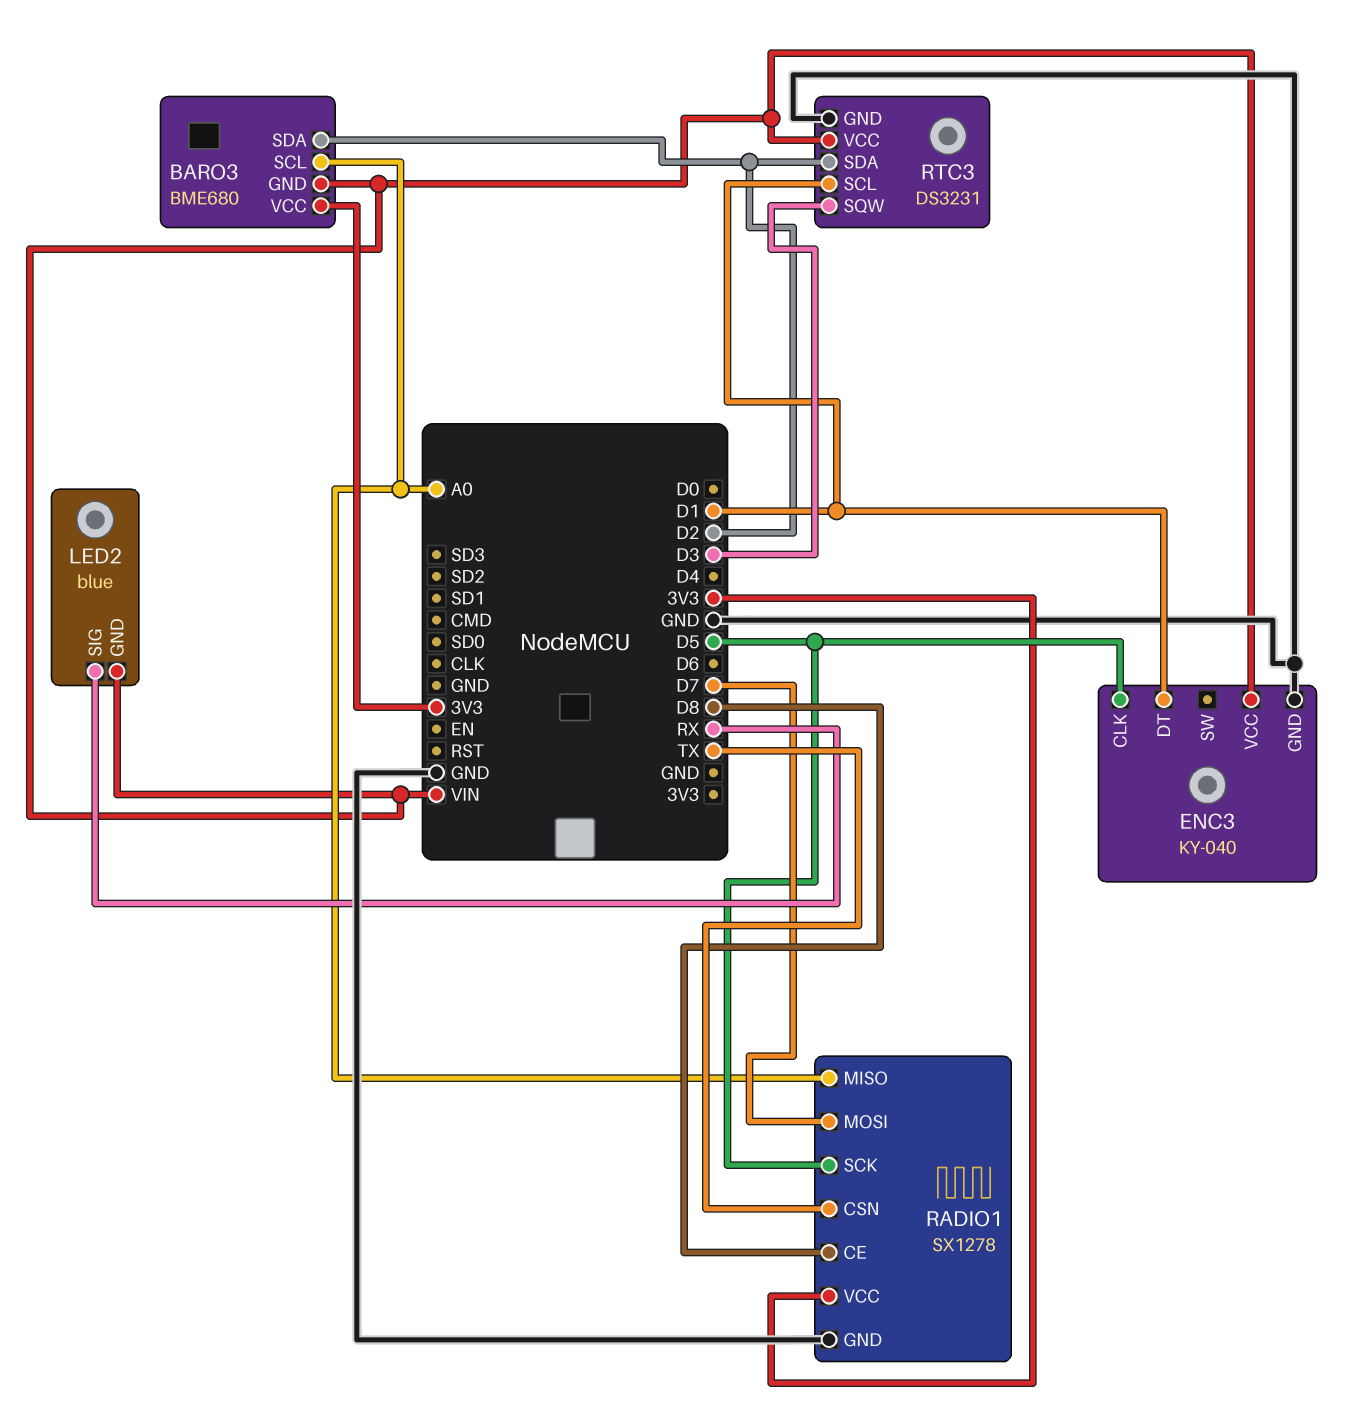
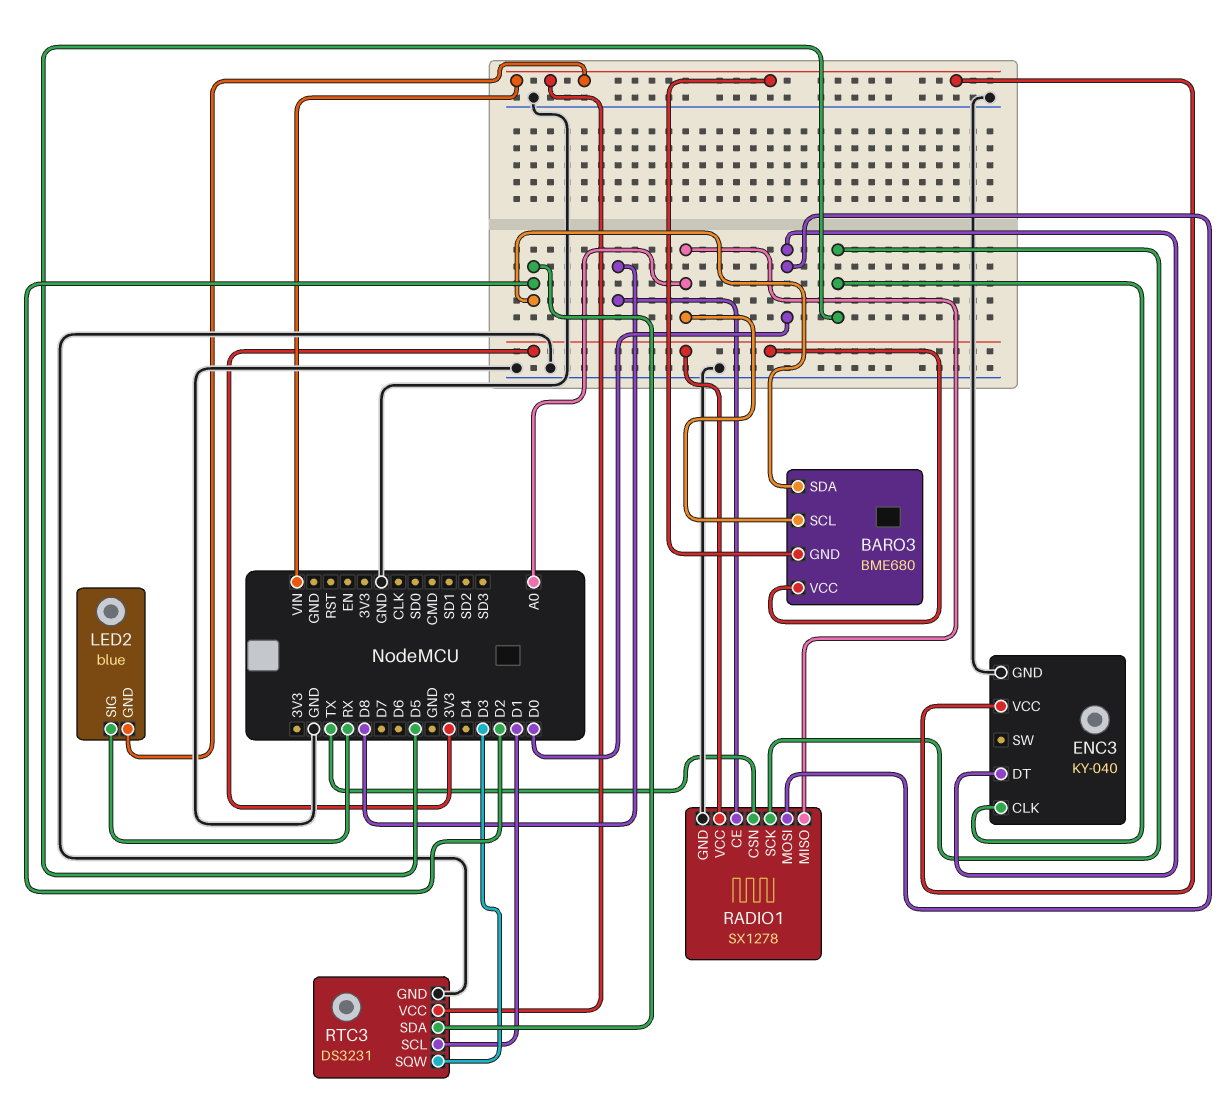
ENC3 pin DT: D1 -> D0
RADIO1 pin MOSI: D7 -> D0

